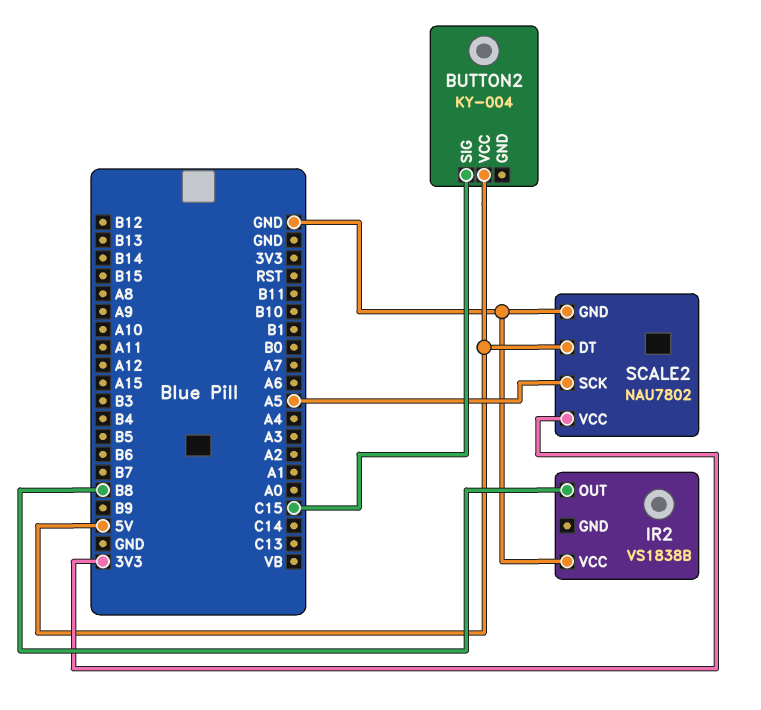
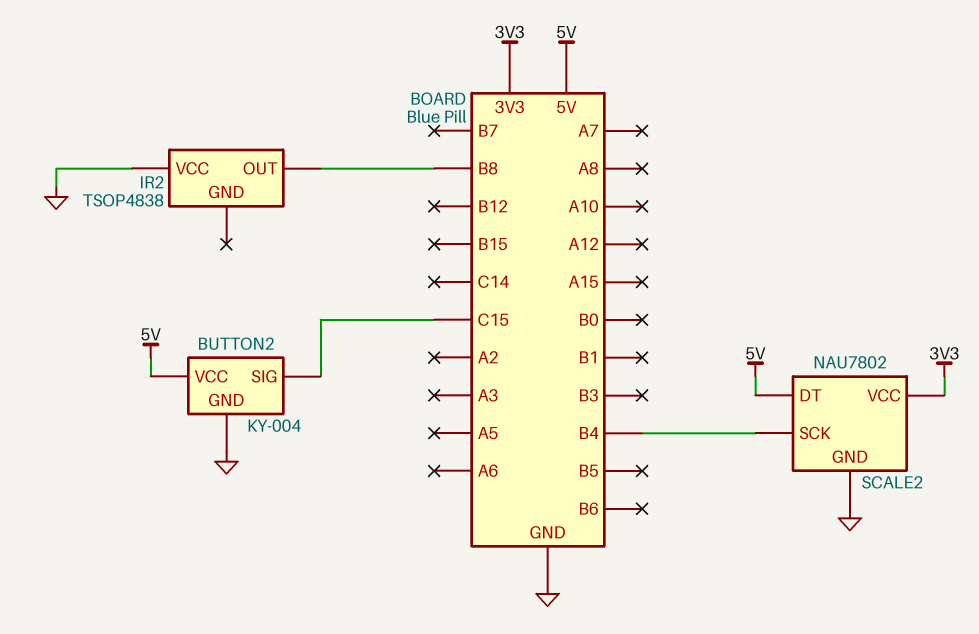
BUTTON2 pin GND: none -> GND
IR2: VS1838B -> TSOP4838
SCALE2 pin SCK: A5 -> B4

